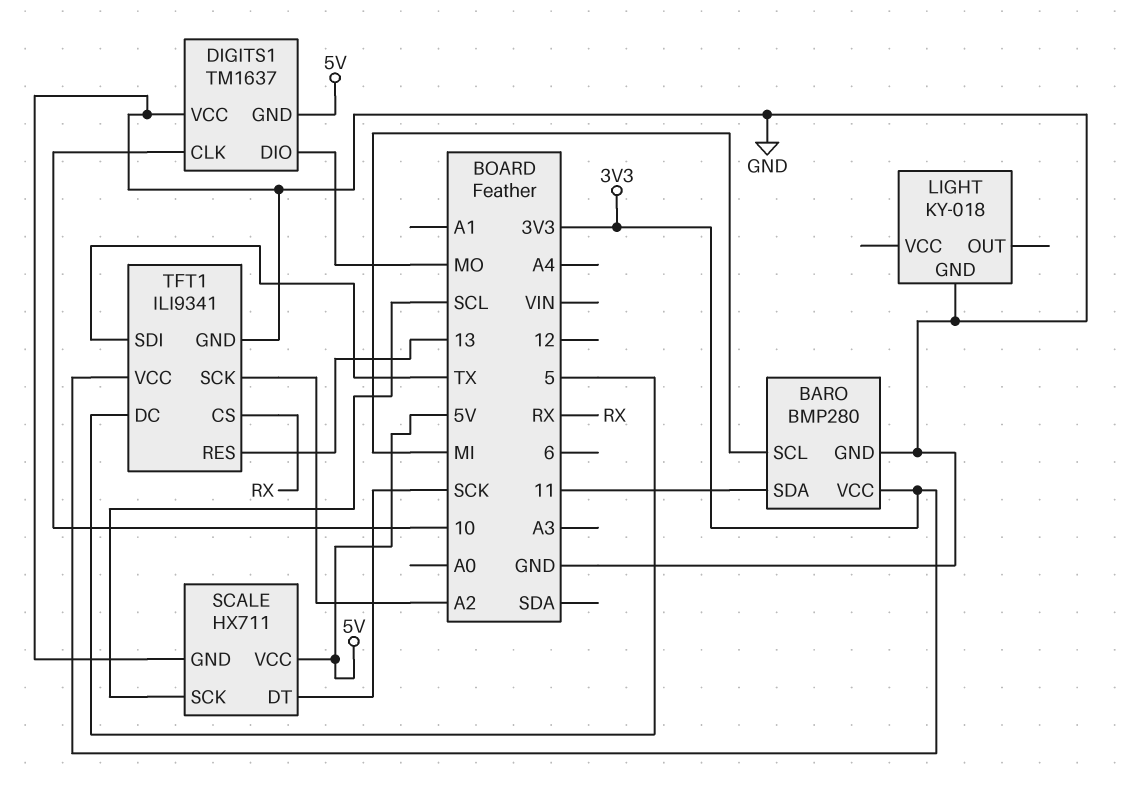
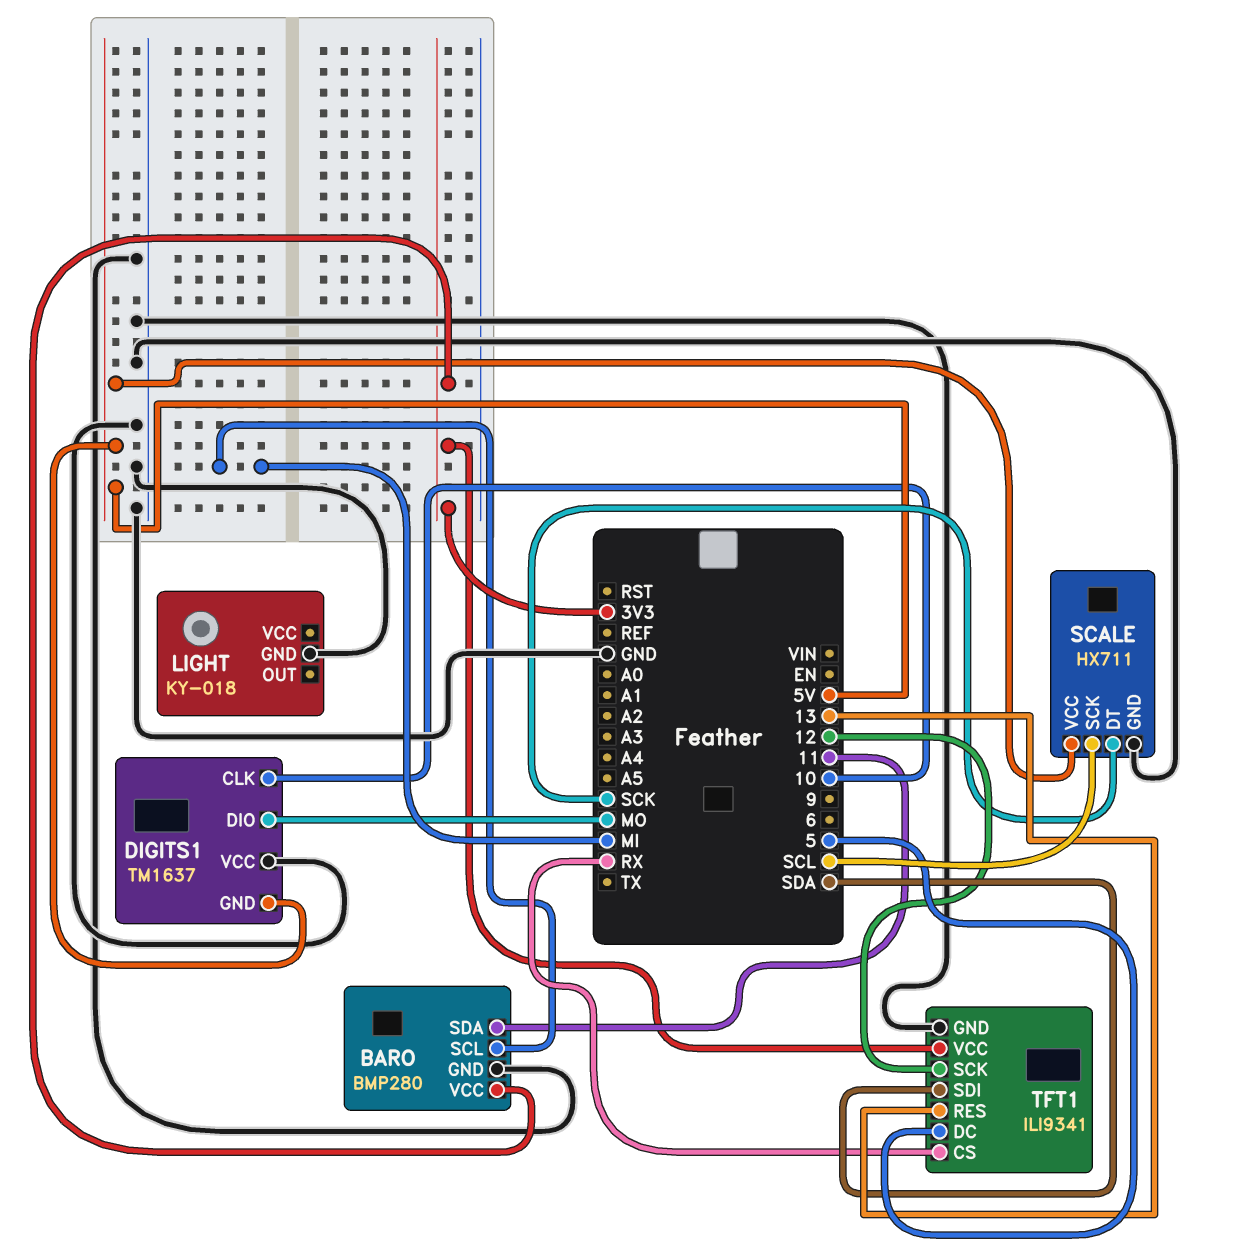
TFT1 pin SCK: A2 -> 12
TFT1 pin SDI: TX -> SDA

